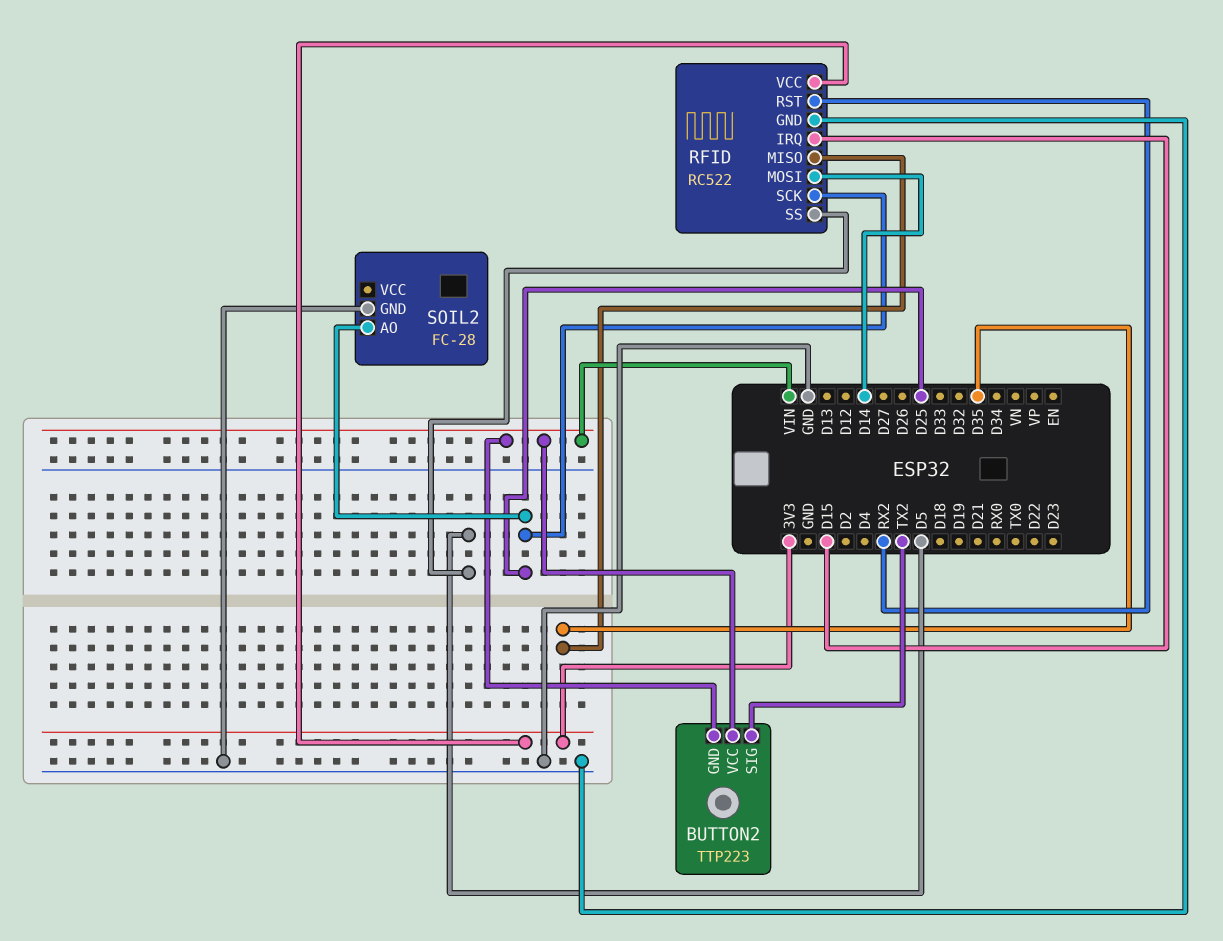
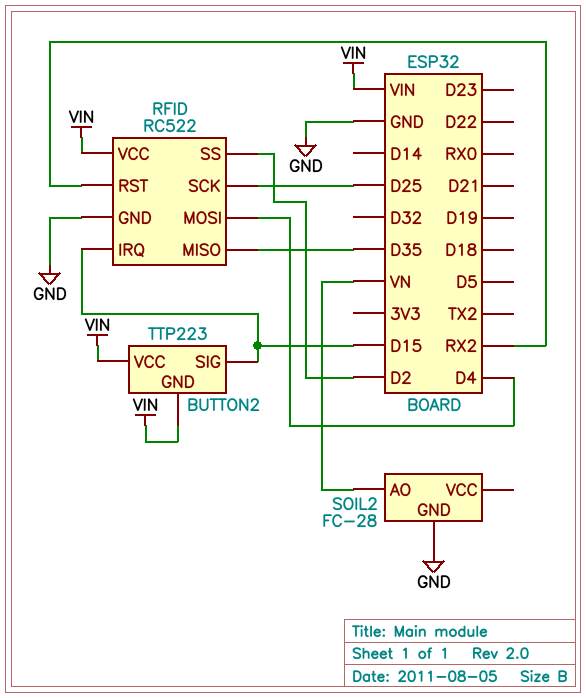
BUTTON2 pin SIG: TX2 -> D15
RFID pin MOSI: D14 -> D4
RFID pin SS: D5 -> D2
RFID pin VCC: 3V3 -> VIN
SOIL2 pin AO: D25 -> VN

